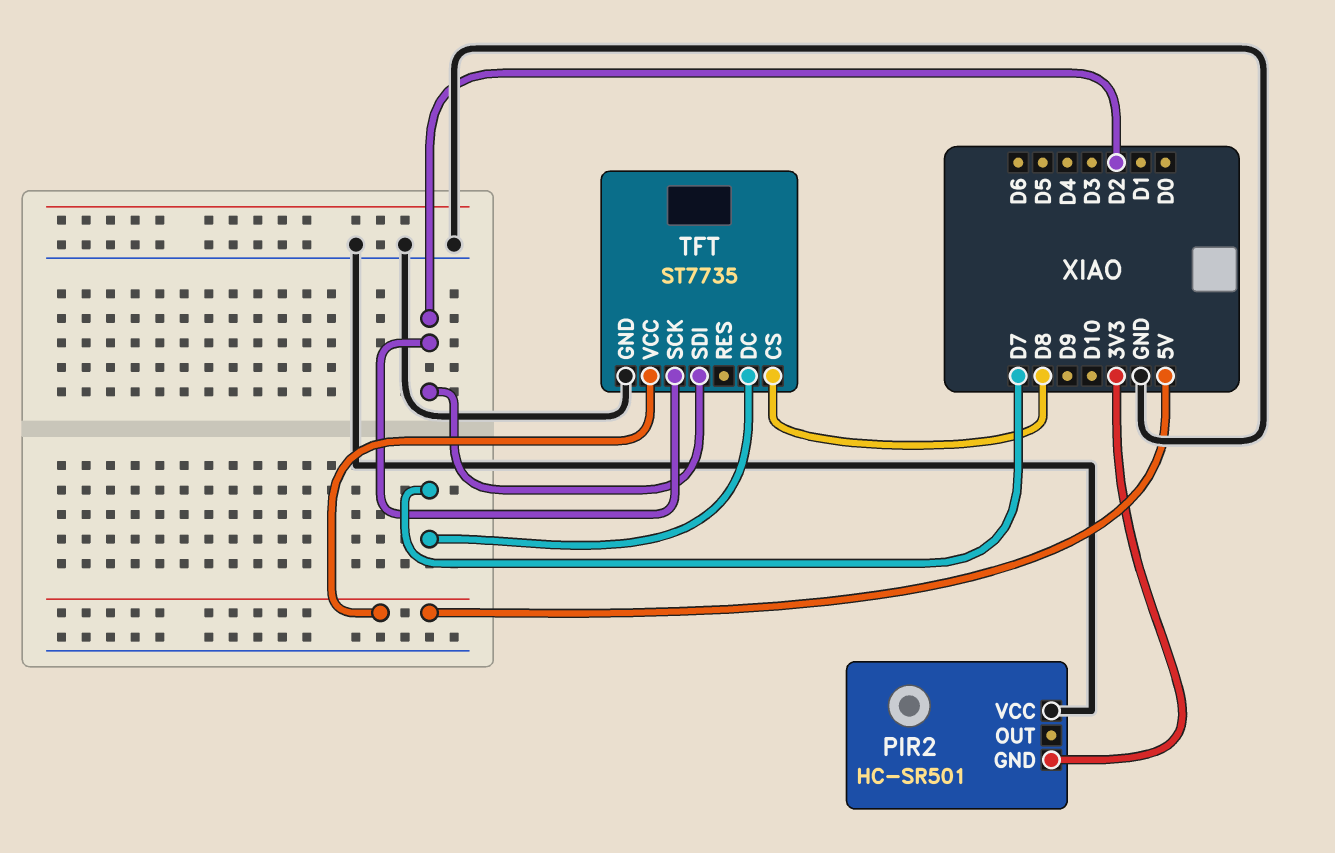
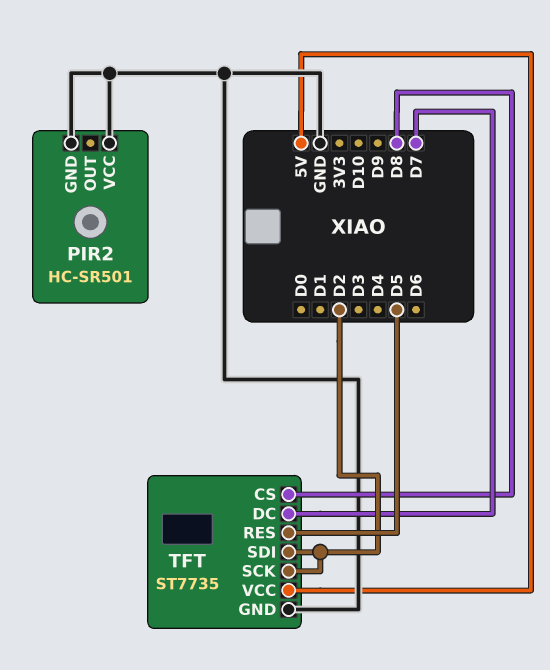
PIR2 pin GND: 3V3 -> GND
TFT pin RES: none -> D5

